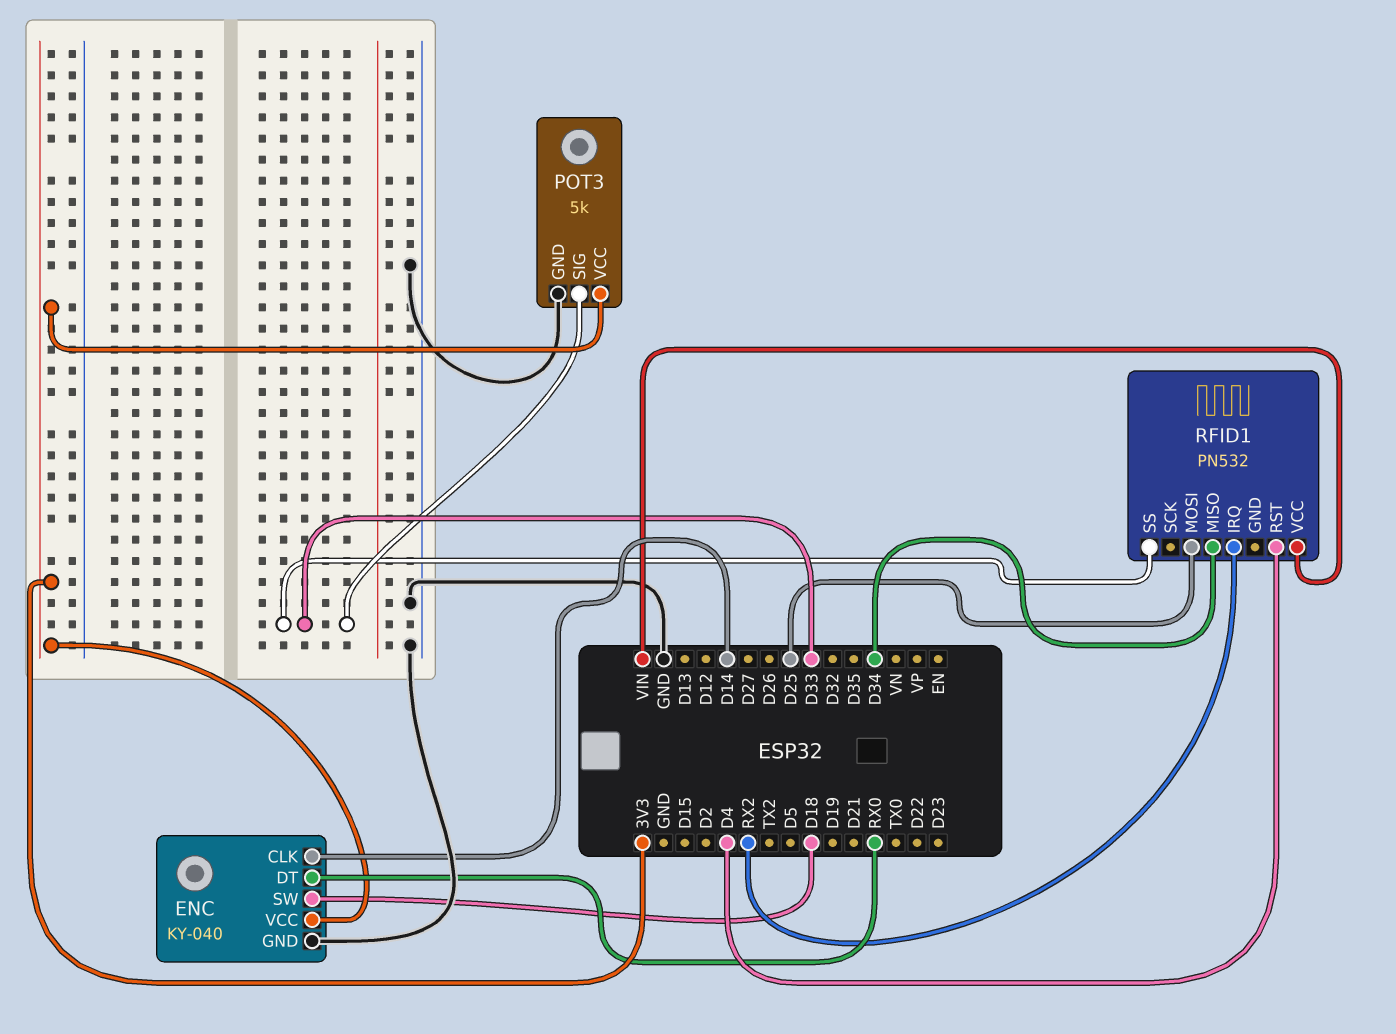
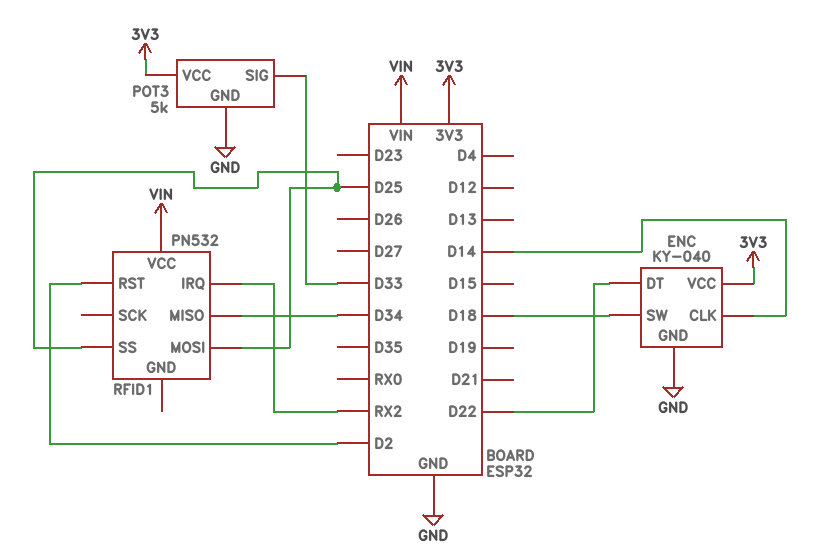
ENC pin DT: RX0 -> D22
RFID1 pin RST: D4 -> D2
RFID1 pin SS: D33 -> D25

